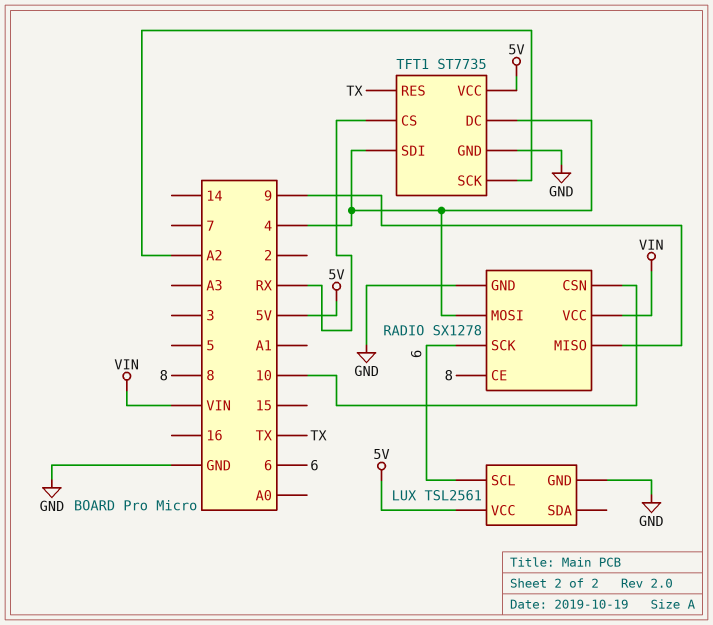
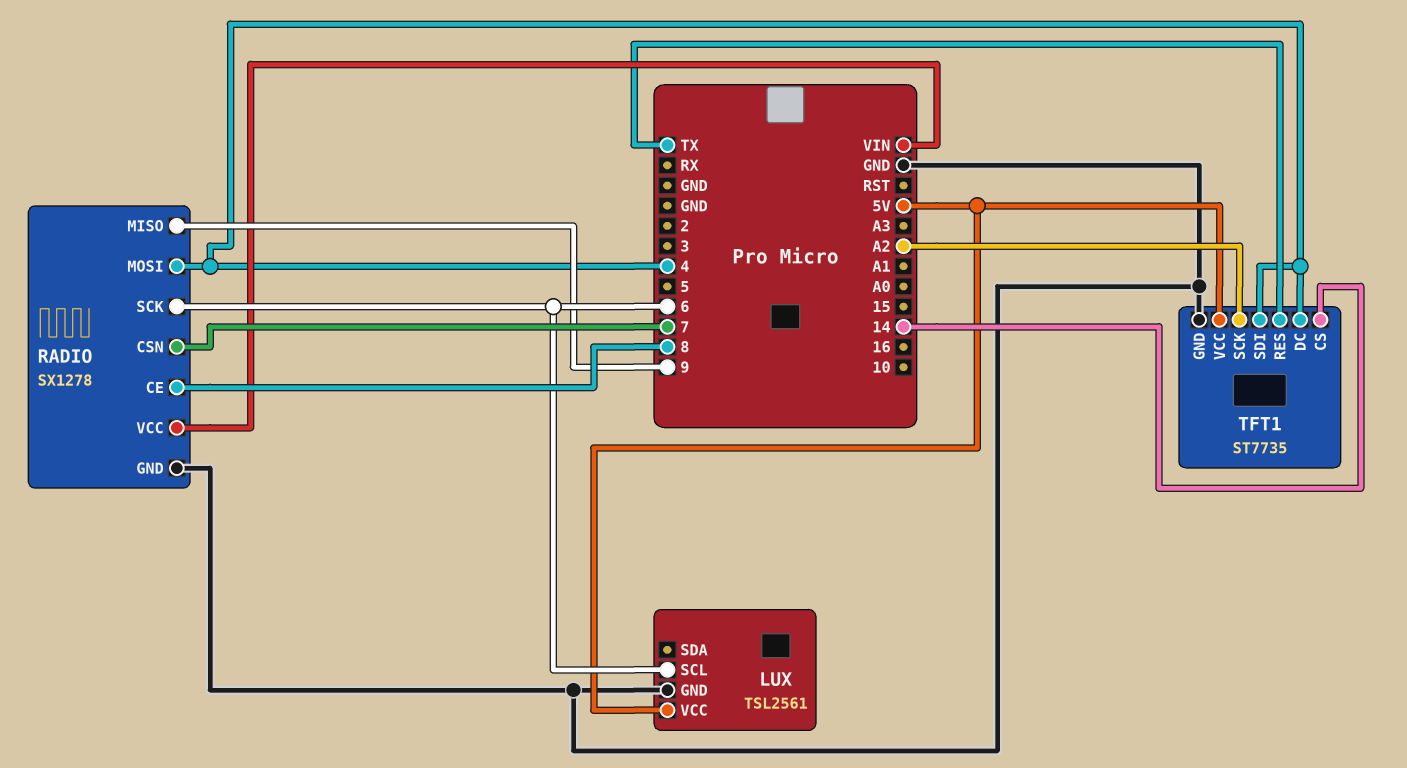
RADIO pin CSN: 10 -> 7
TFT1 pin CS: RX -> 14

